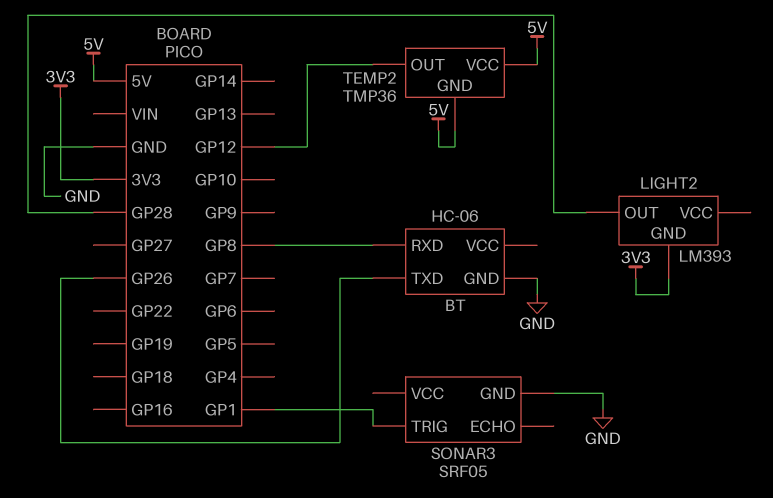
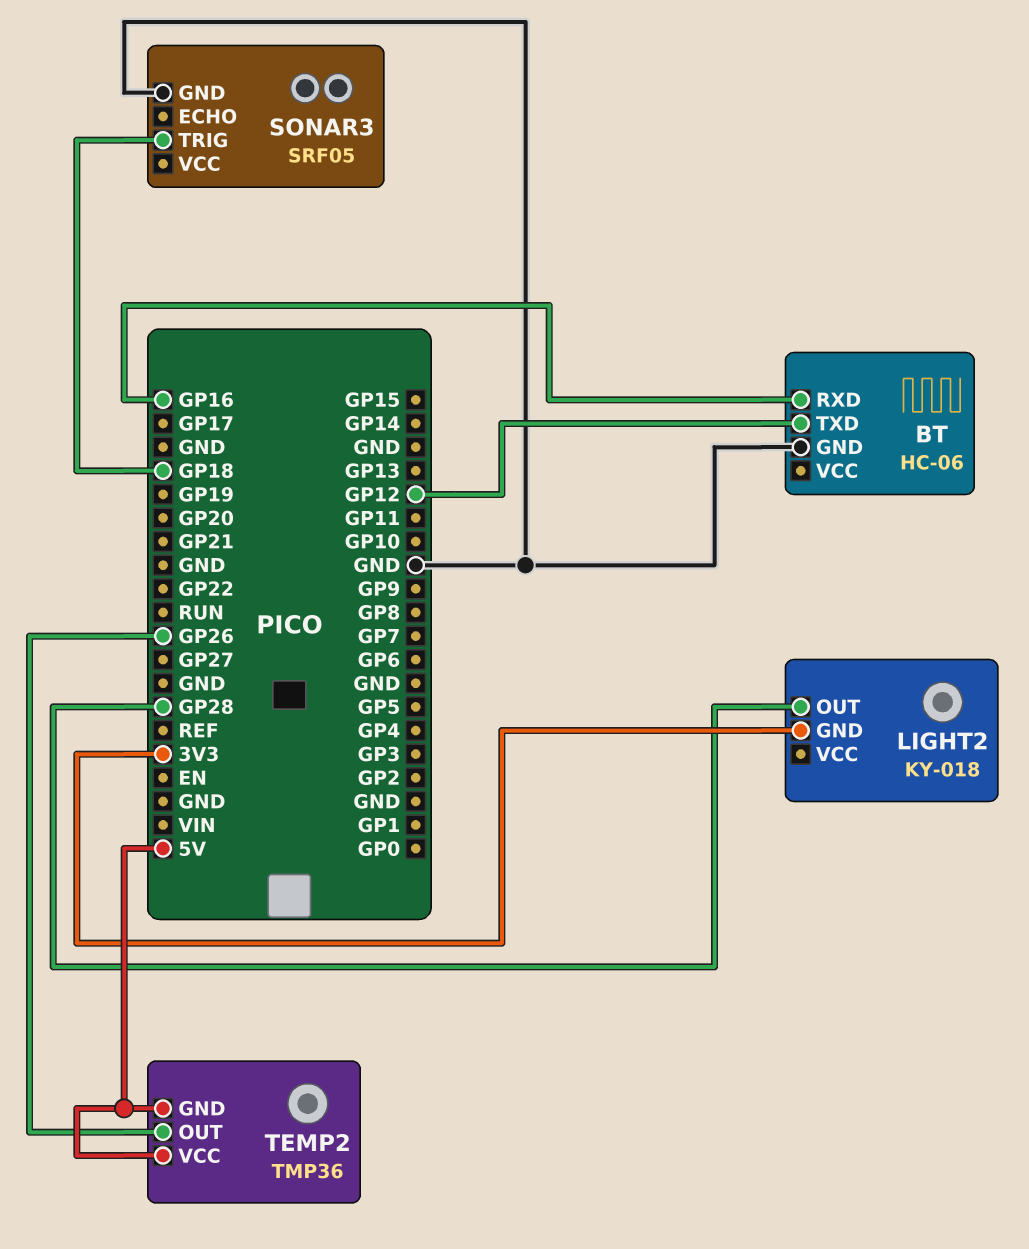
BT pin RXD: GP8 -> GP16
BT pin TXD: GP26 -> GP12
LIGHT2: LM393 -> KY-018
SONAR3 pin TRIG: GP1 -> GP18
TEMP2 pin OUT: GP12 -> GP26

